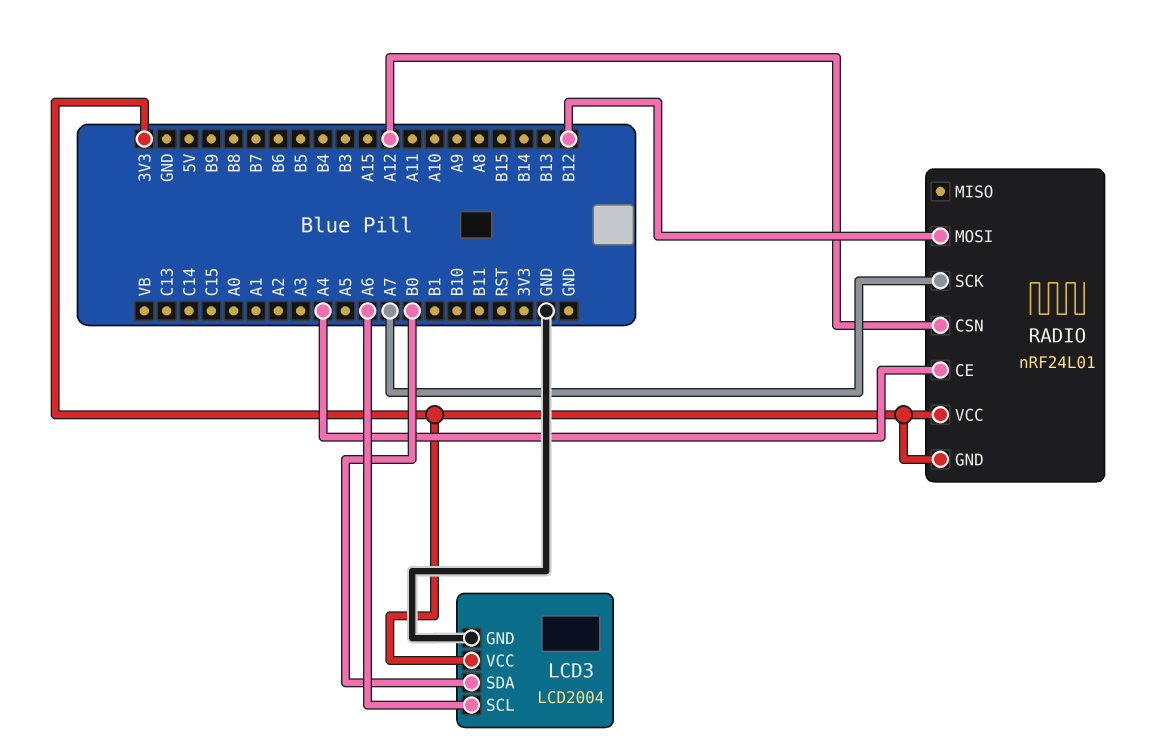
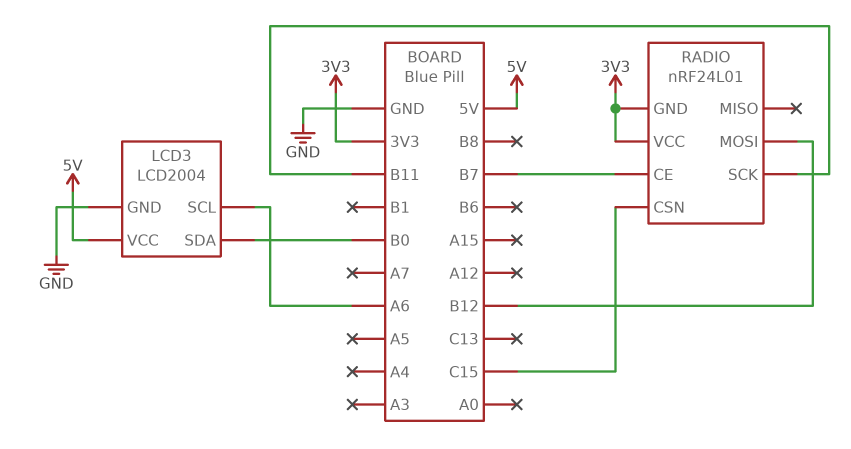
LCD3 pin VCC: 3V3 -> 5V
RADIO pin CE: A4 -> B7
RADIO pin CSN: A12 -> C15
RADIO pin SCK: A7 -> B11

